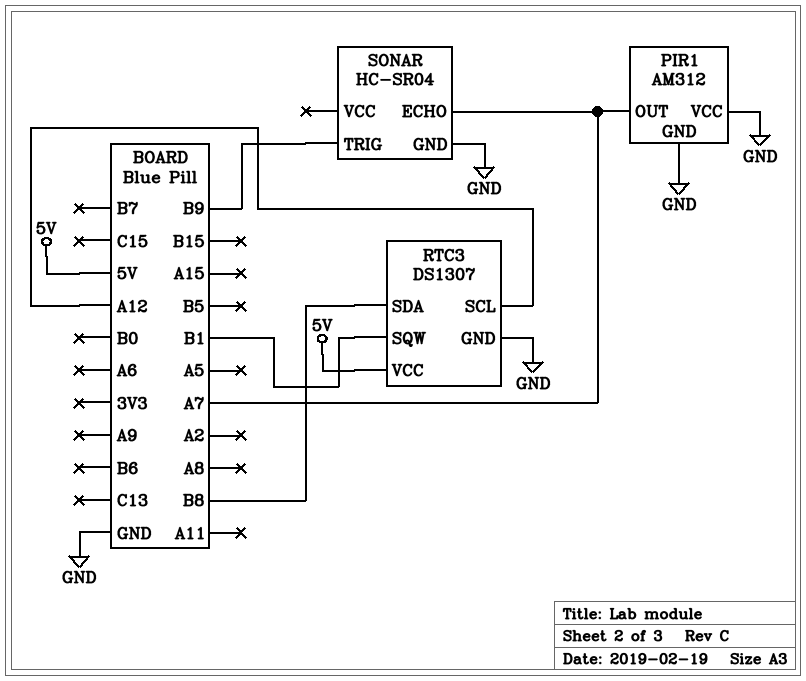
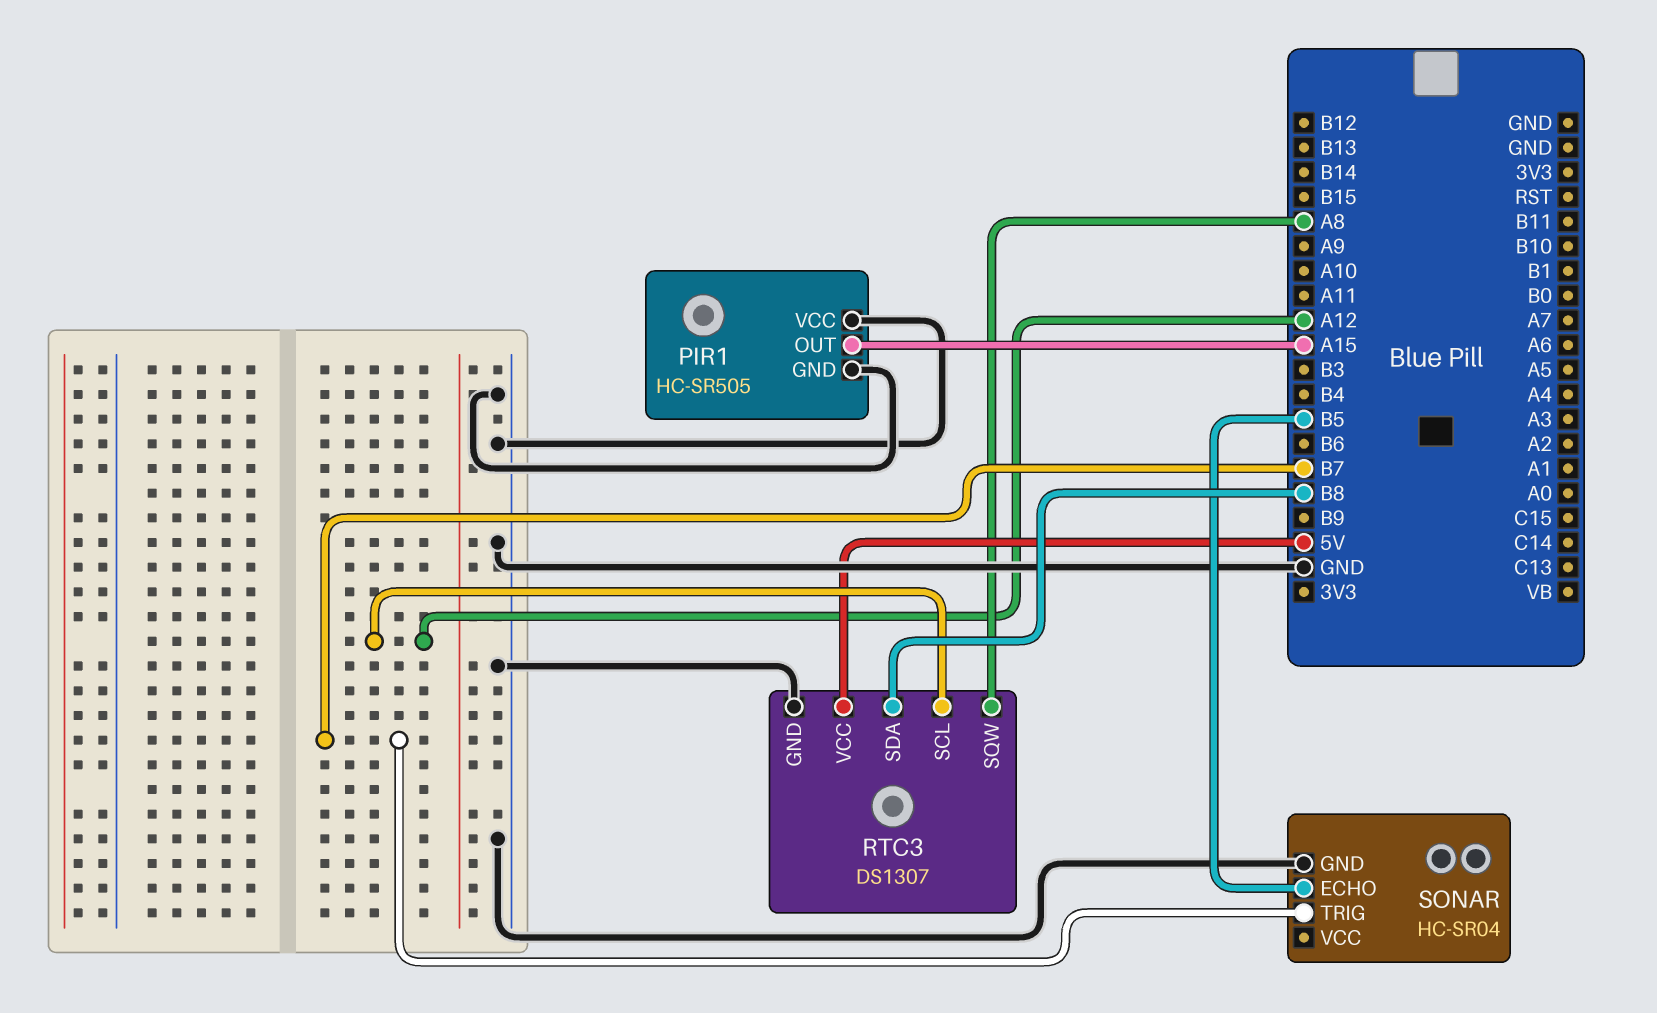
PIR1: AM312 -> HC-SR505
PIR1 pin OUT: A7 -> A15
RTC3 pin SQW: B1 -> A8
SONAR pin ECHO: A7 -> B5
SONAR pin TRIG: B9 -> B7

